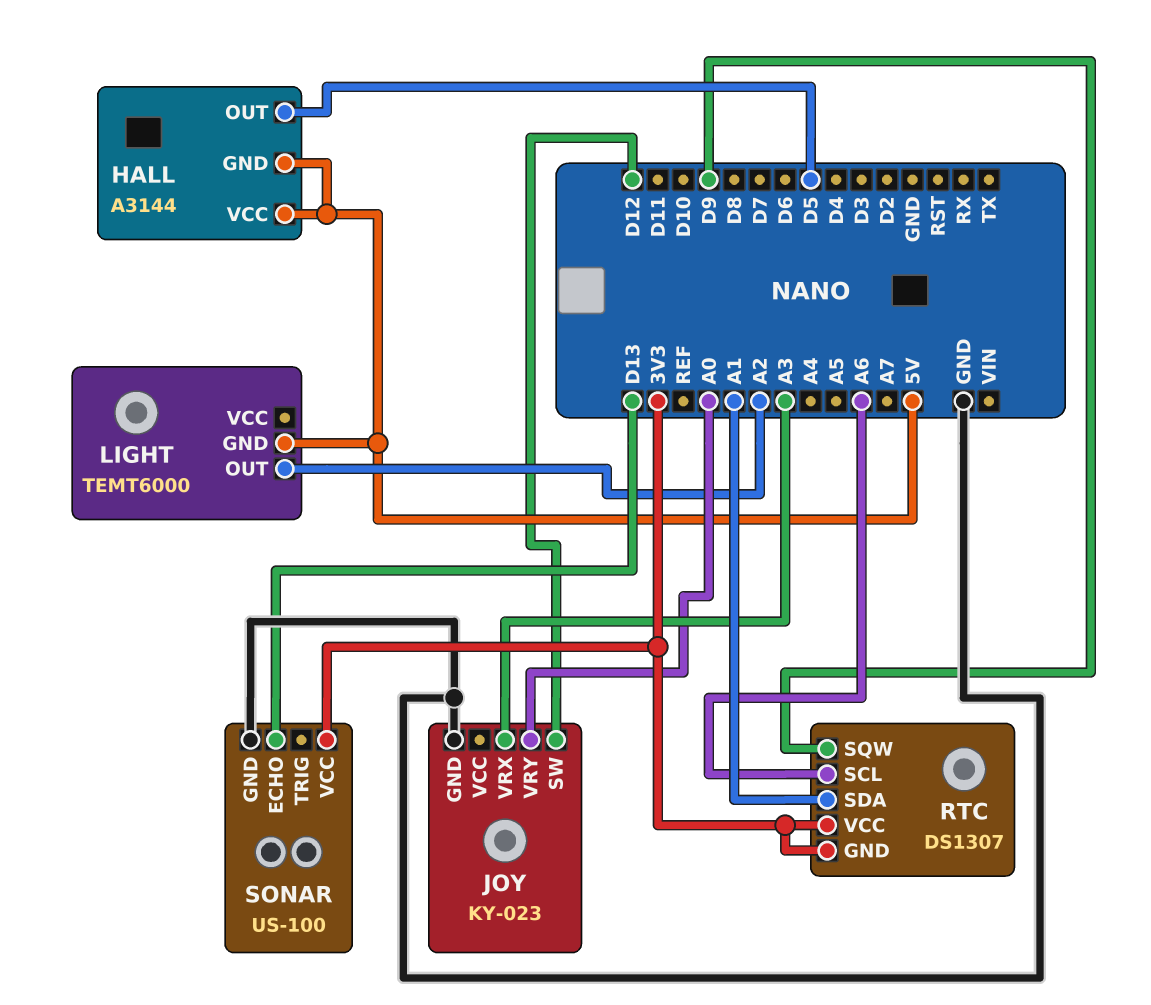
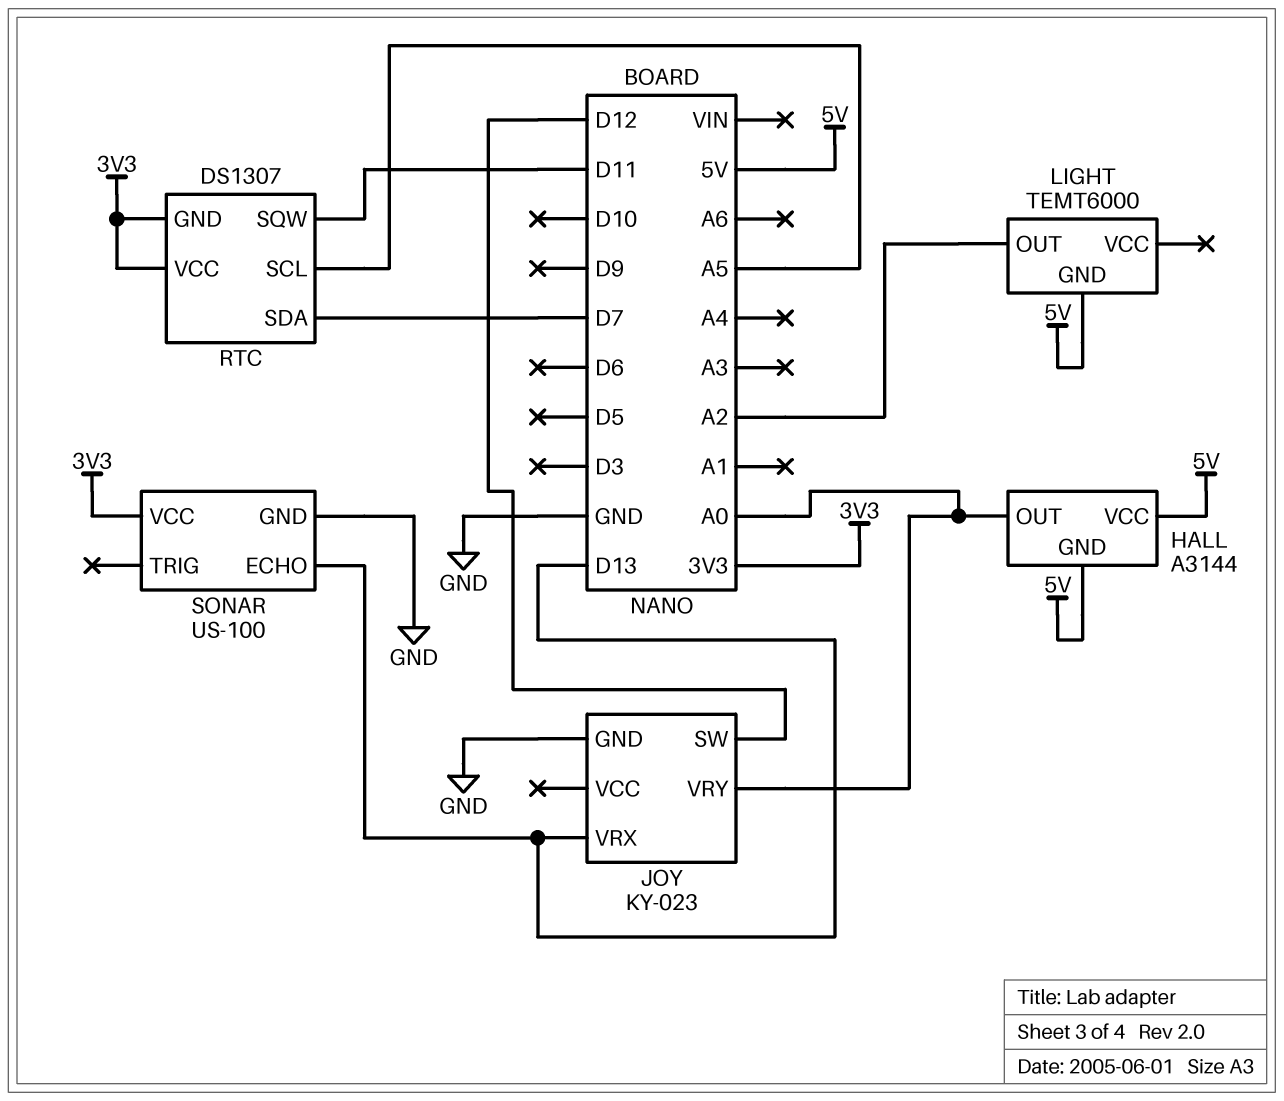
HALL pin OUT: D5 -> A0
JOY pin VRX: A3 -> D13
RTC pin SCL: A6 -> A5
RTC pin SDA: A1 -> D7
RTC pin SQW: D9 -> D11

